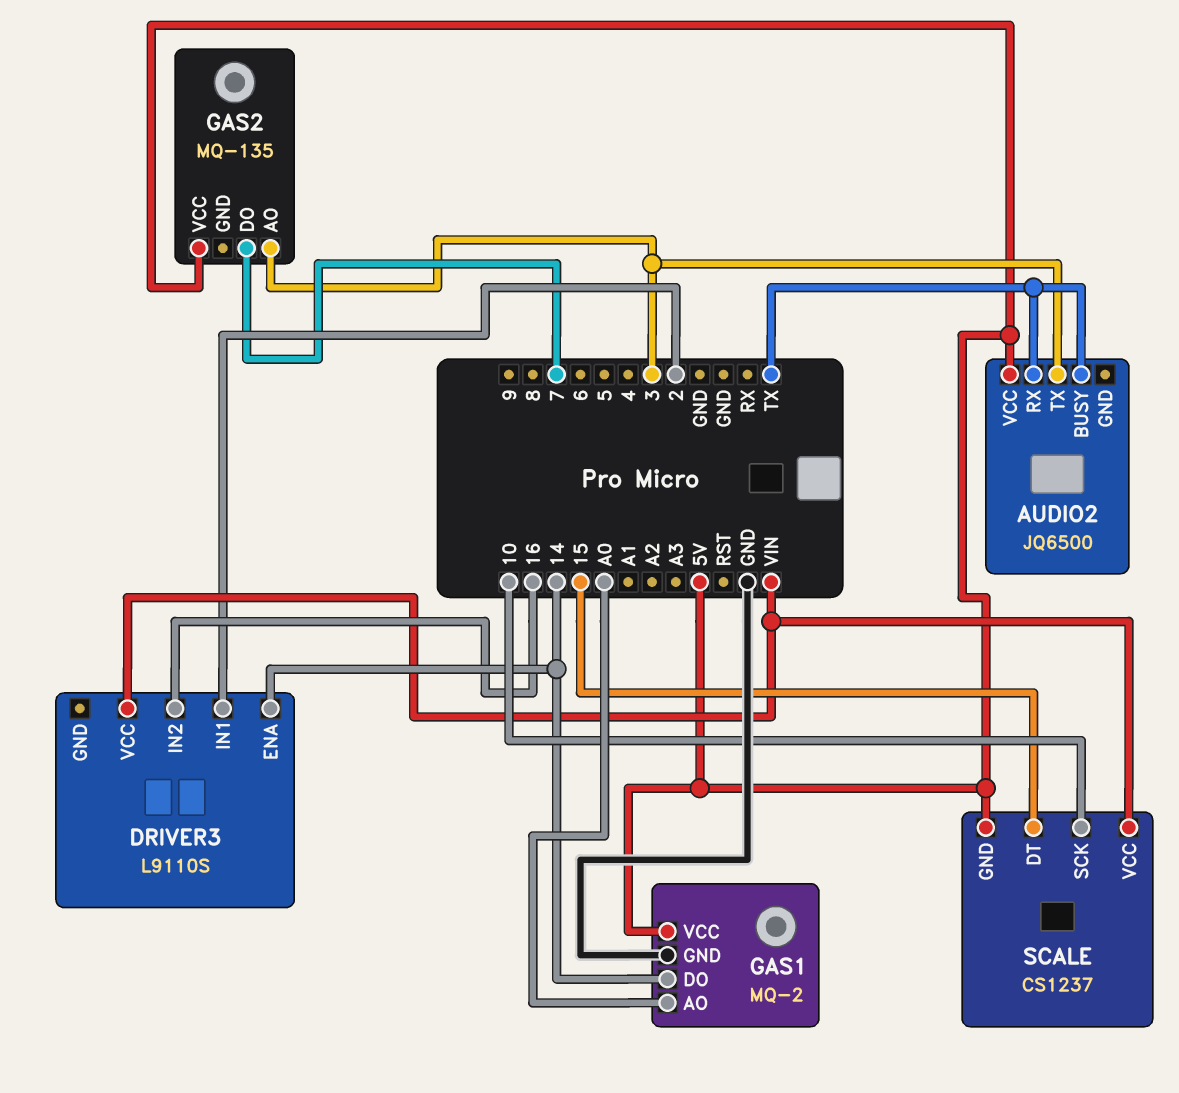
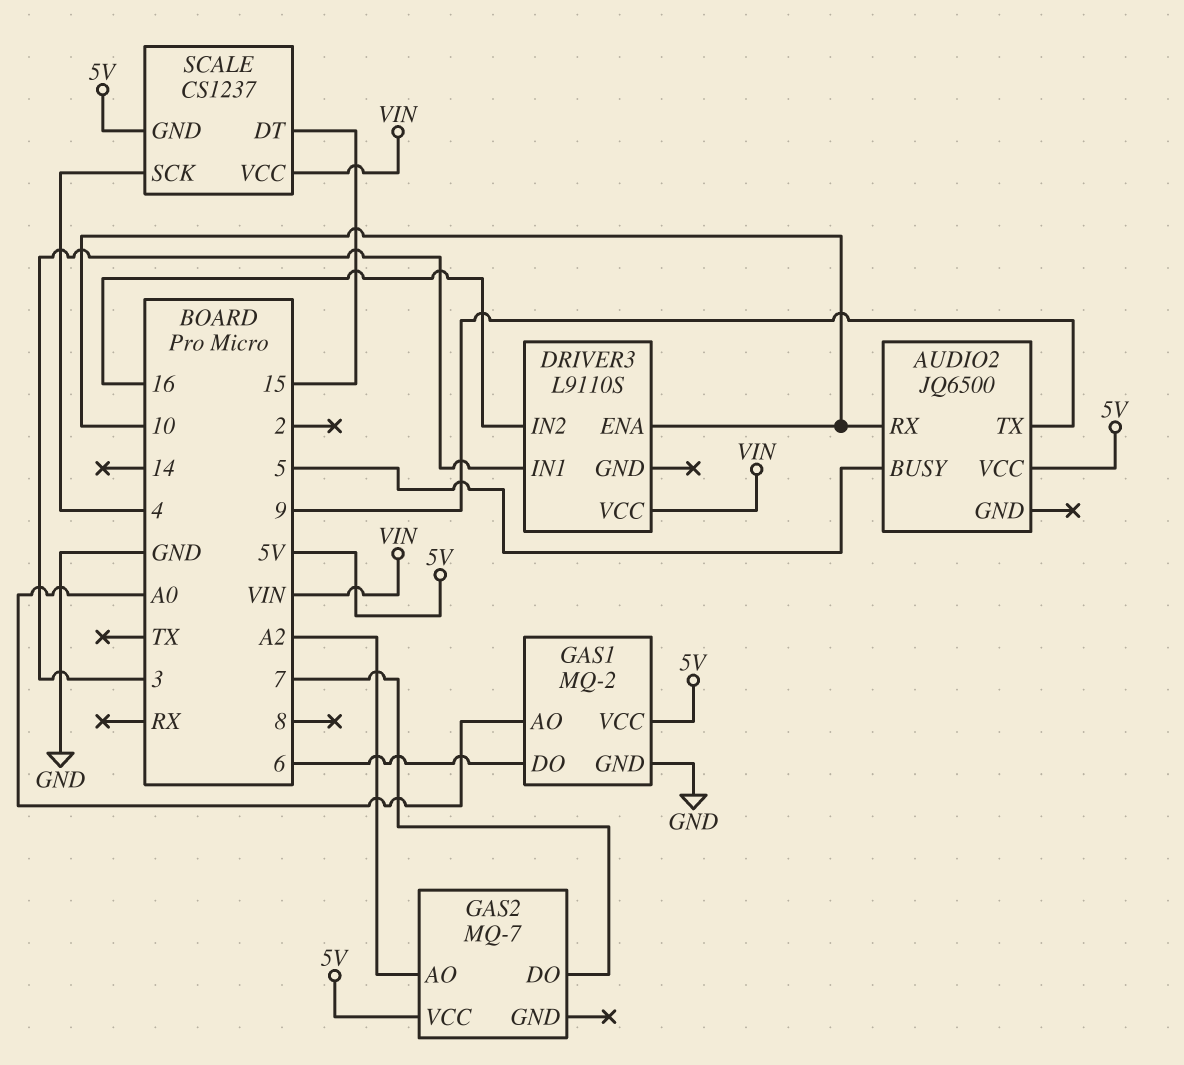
AUDIO2 pin BUSY: TX -> 5
AUDIO2 pin RX: TX -> 10
AUDIO2 pin TX: 3 -> 9
DRIVER3 pin ENA: 14 -> 10
DRIVER3 pin IN1: 2 -> 3
GAS1 pin DO: 14 -> 6
GAS2: MQ-135 -> MQ-7
GAS2 pin AO: 3 -> A2
SCALE pin SCK: 10 -> 4

